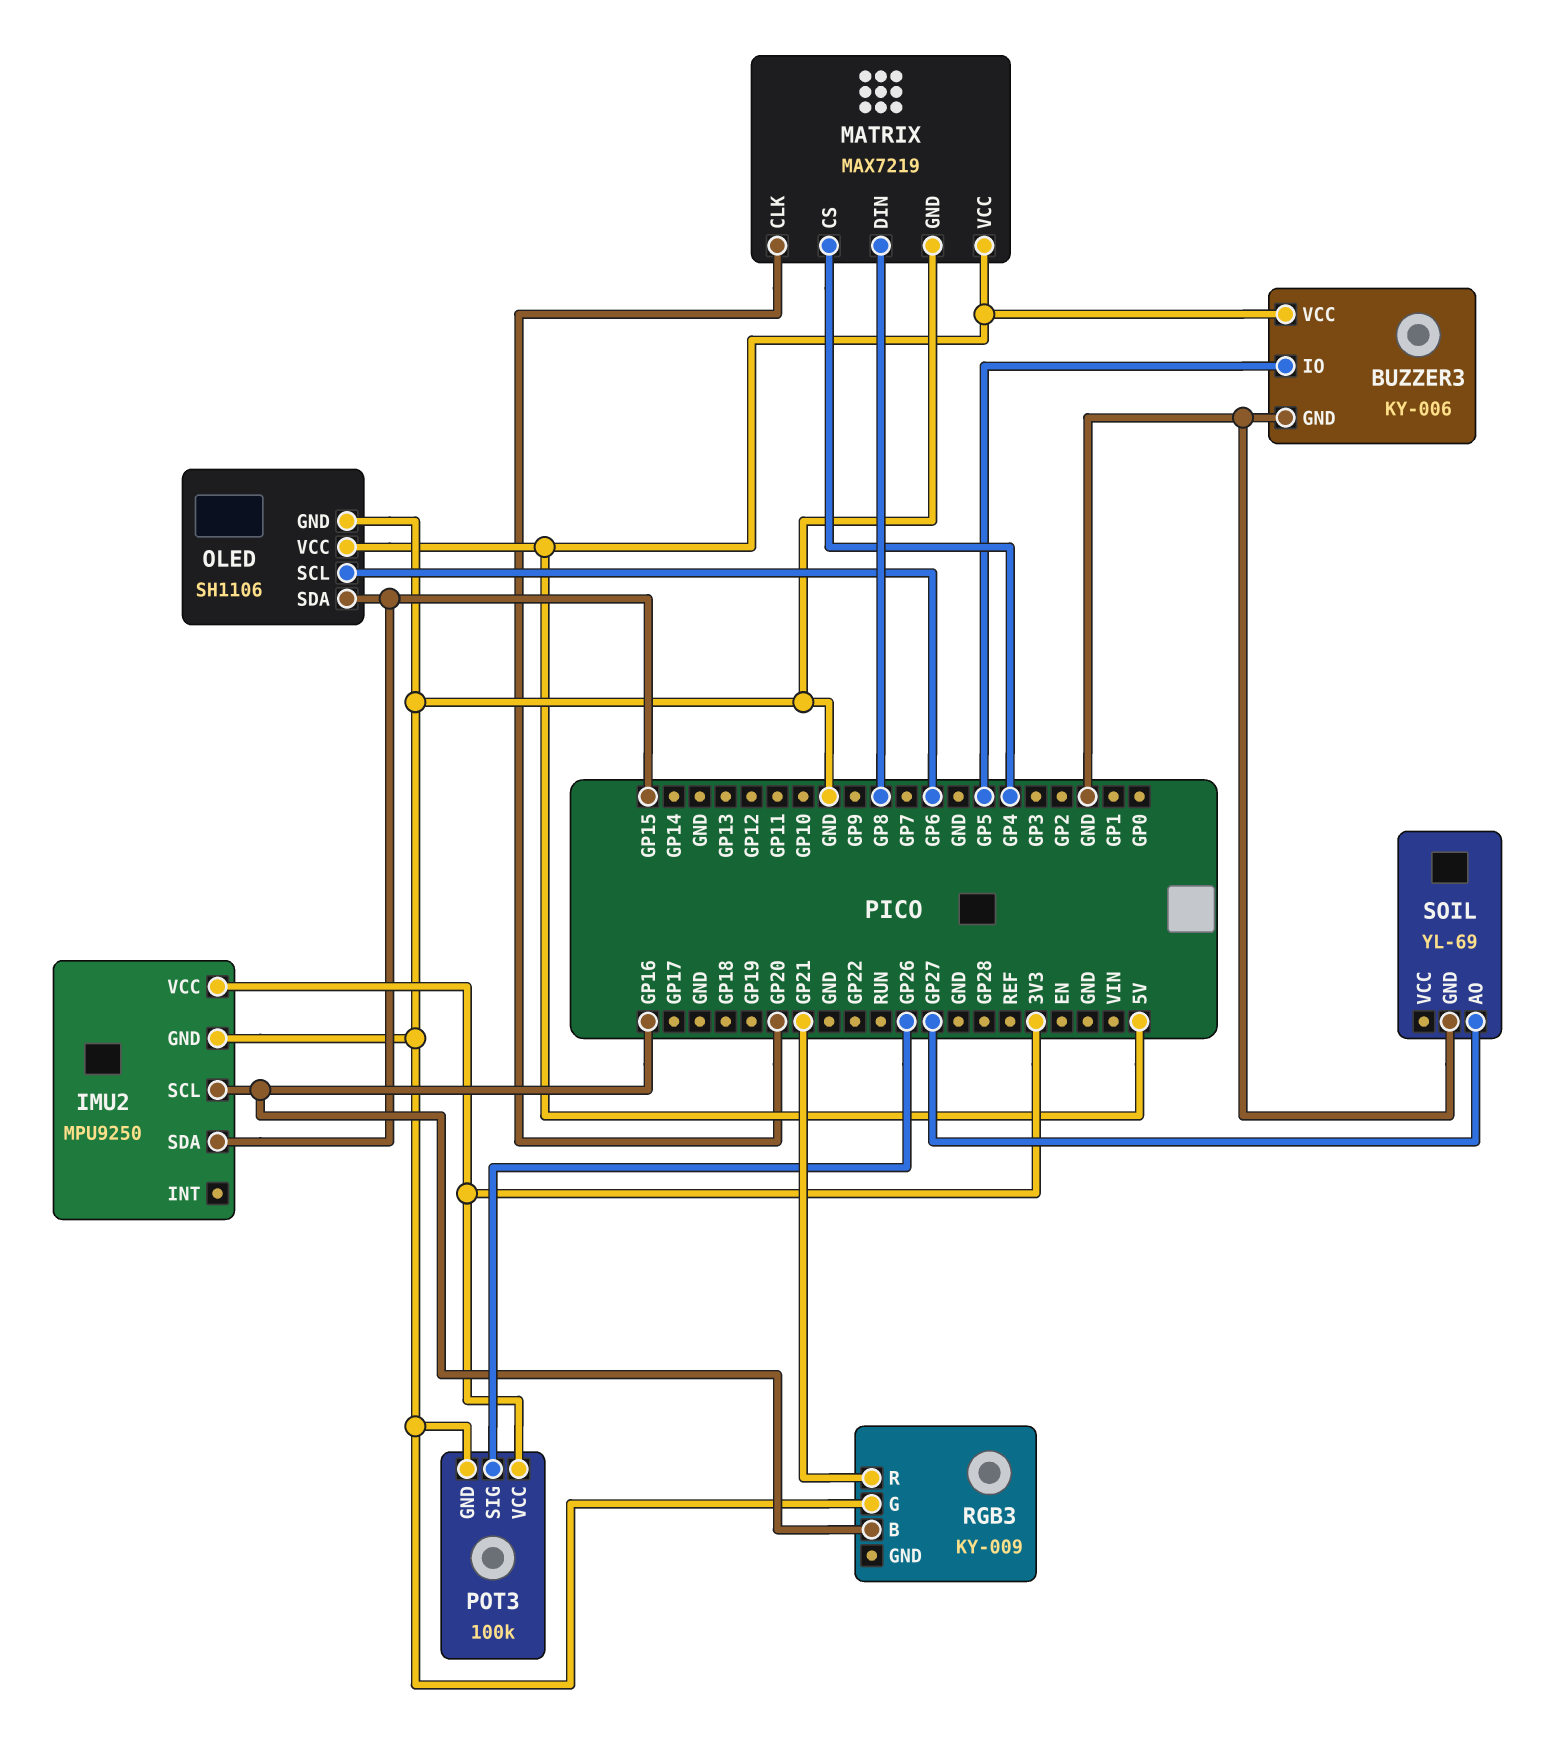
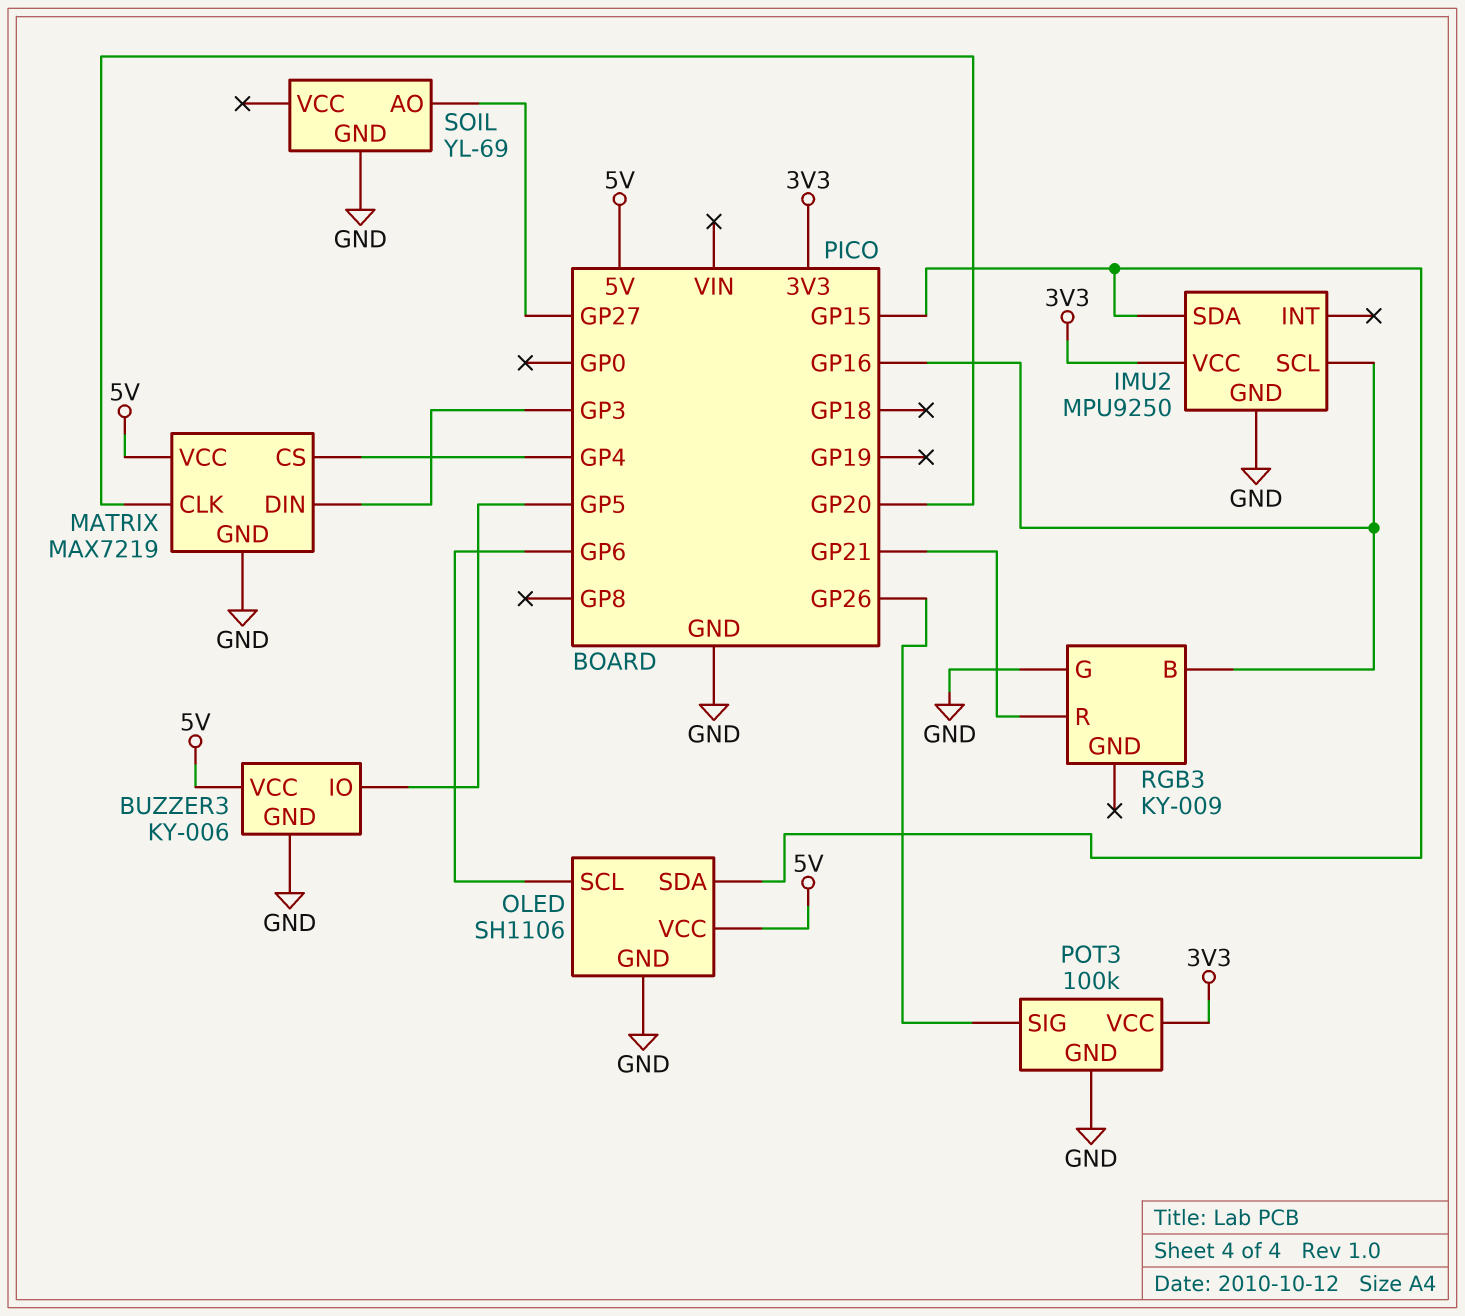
MATRIX pin DIN: GP8 -> GP3

